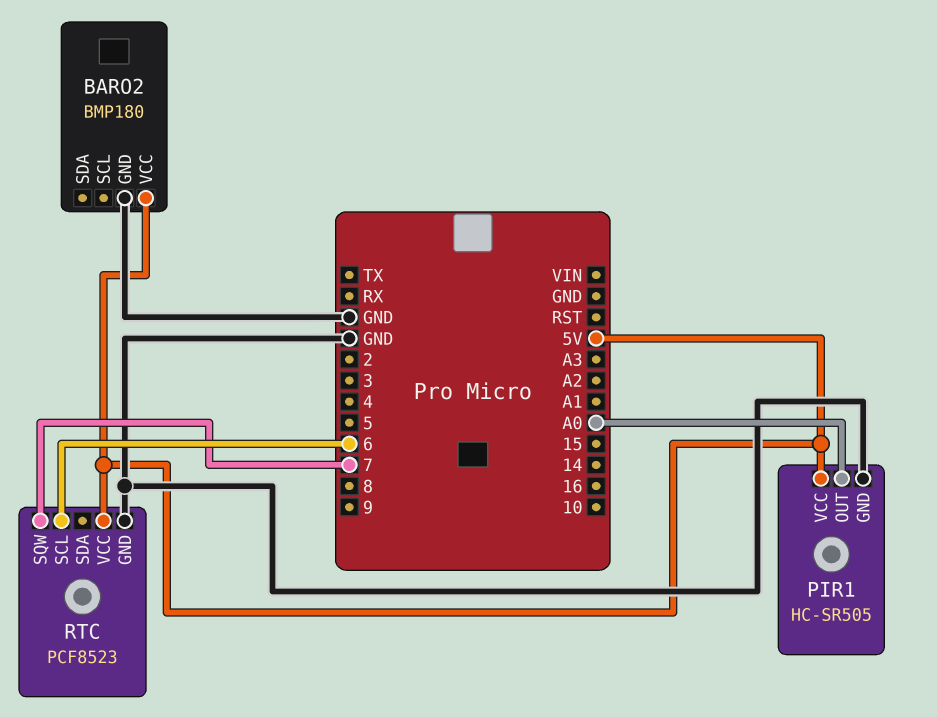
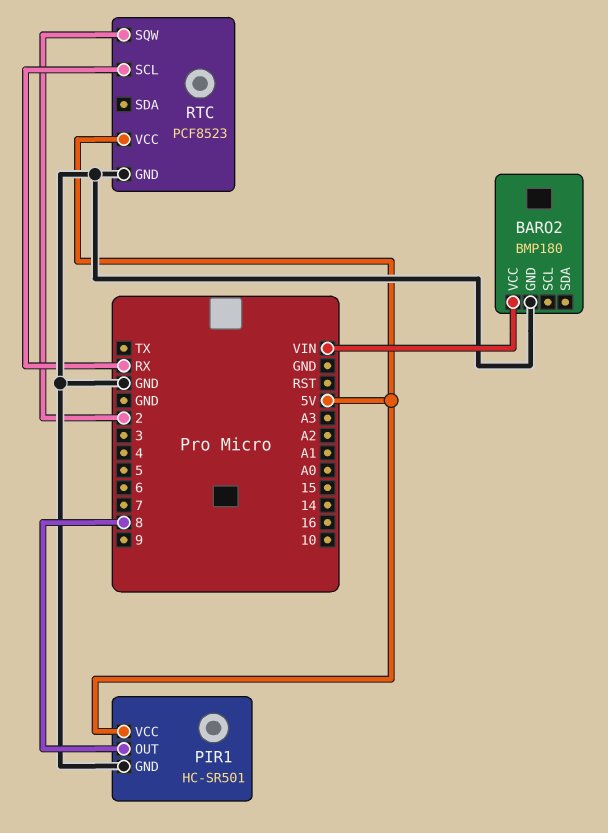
BARO2 pin VCC: 5V -> VIN
PIR1: HC-SR505 -> HC-SR501
PIR1 pin OUT: A0 -> 8
RTC pin SCL: 6 -> RX
RTC pin SQW: 7 -> 2

